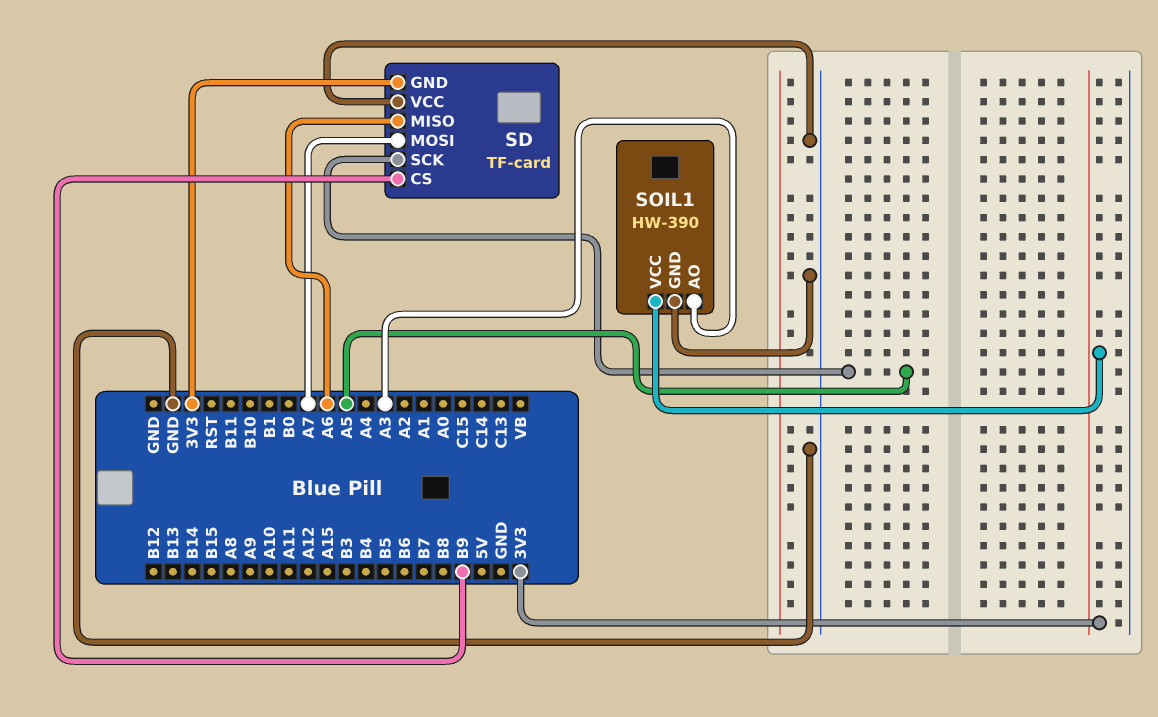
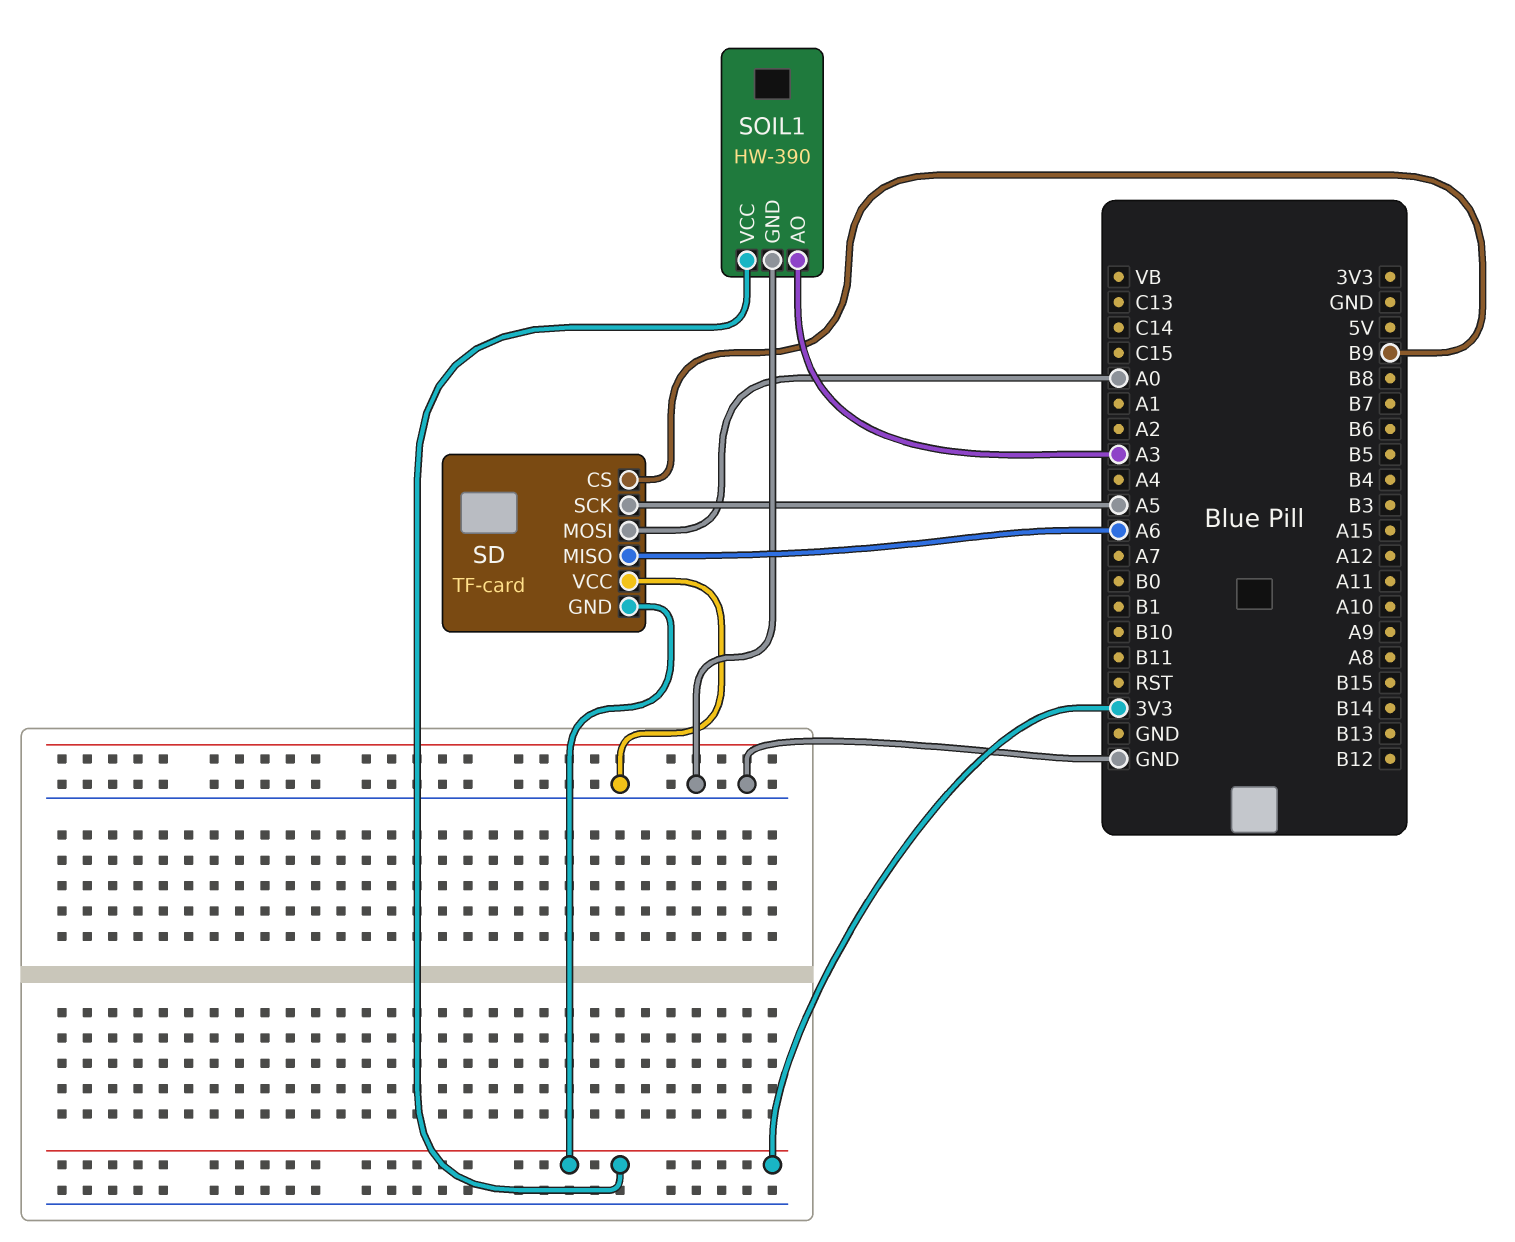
SD pin MOSI: A7 -> A0

